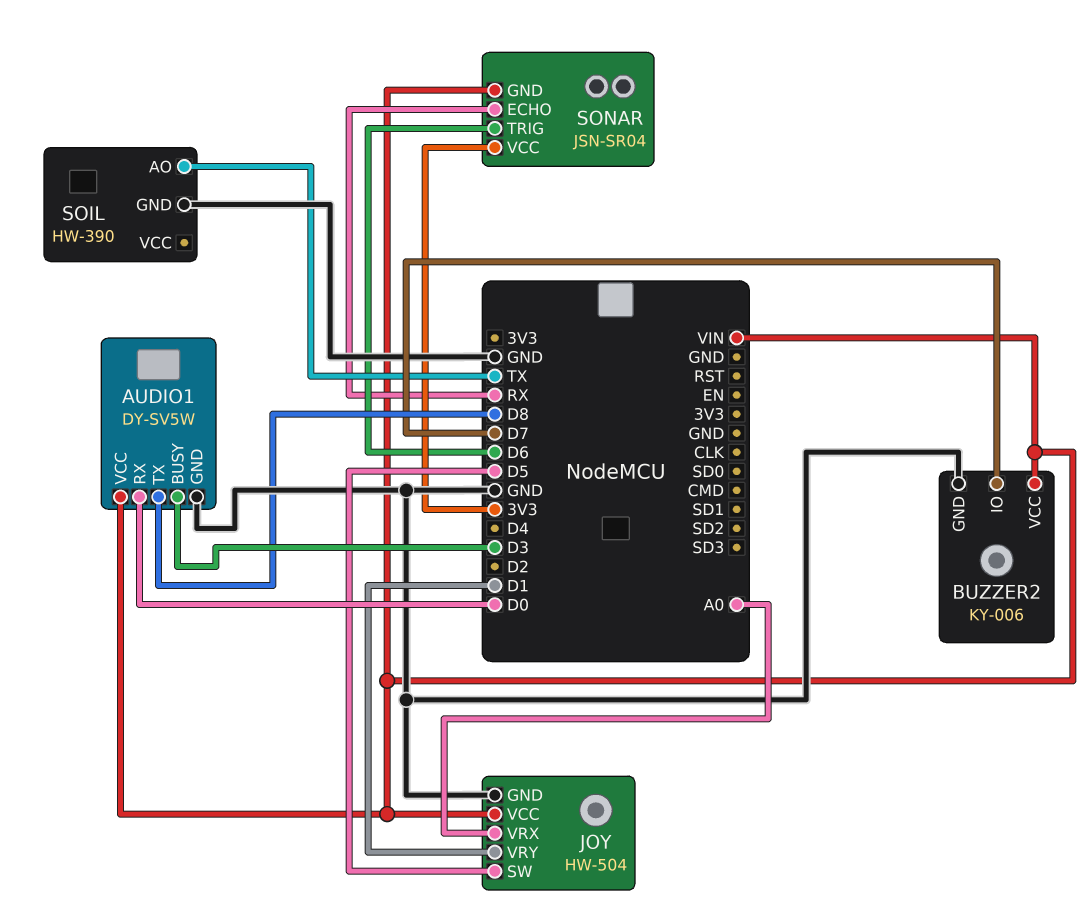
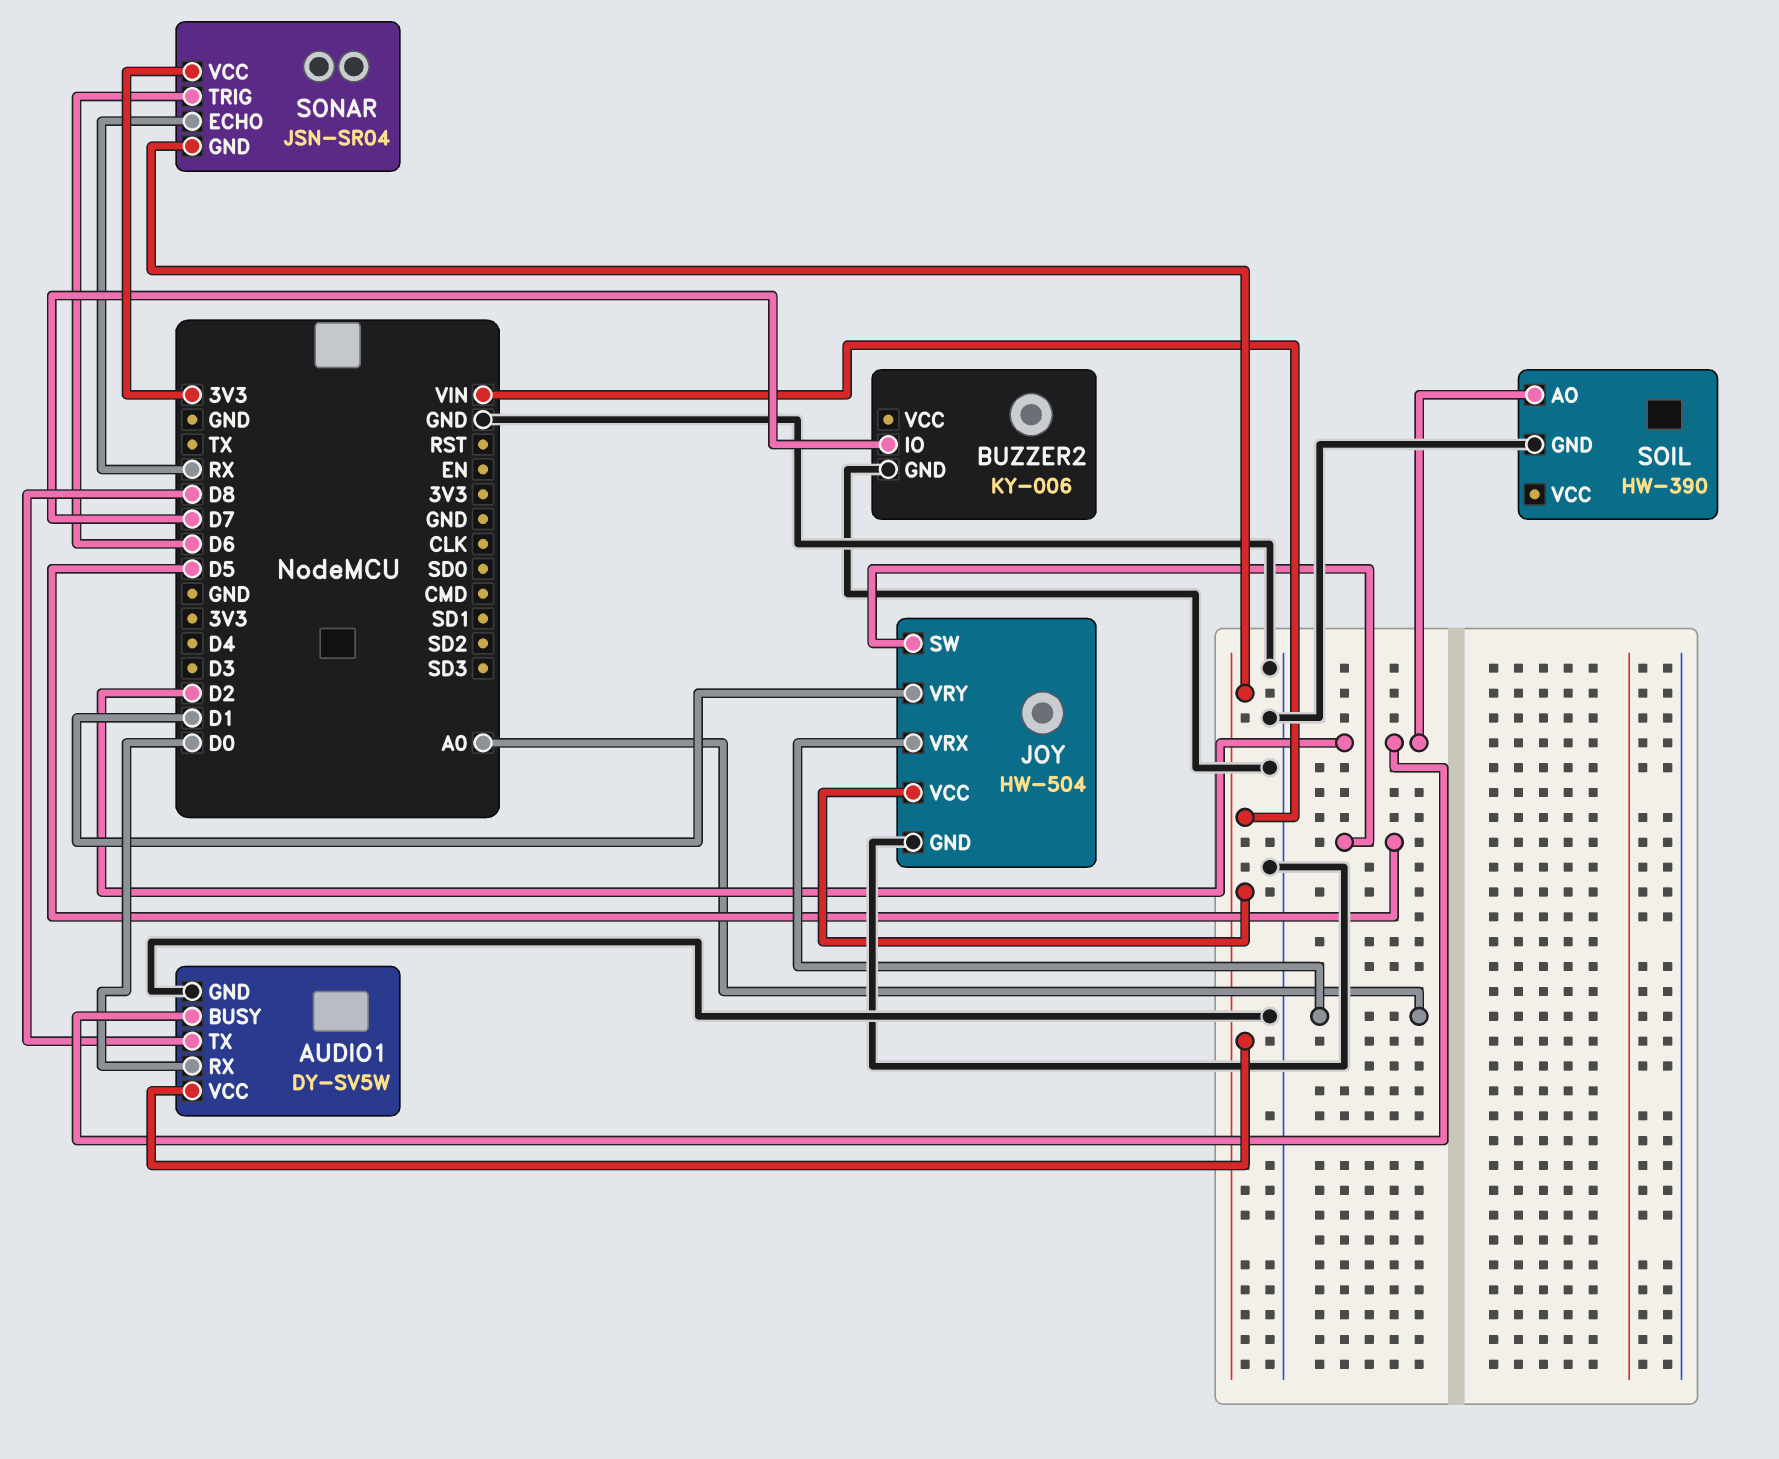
AUDIO1 pin BUSY: D3 -> D2
BUZZER2 pin VCC: VIN -> none
SOIL pin AO: TX -> D2

